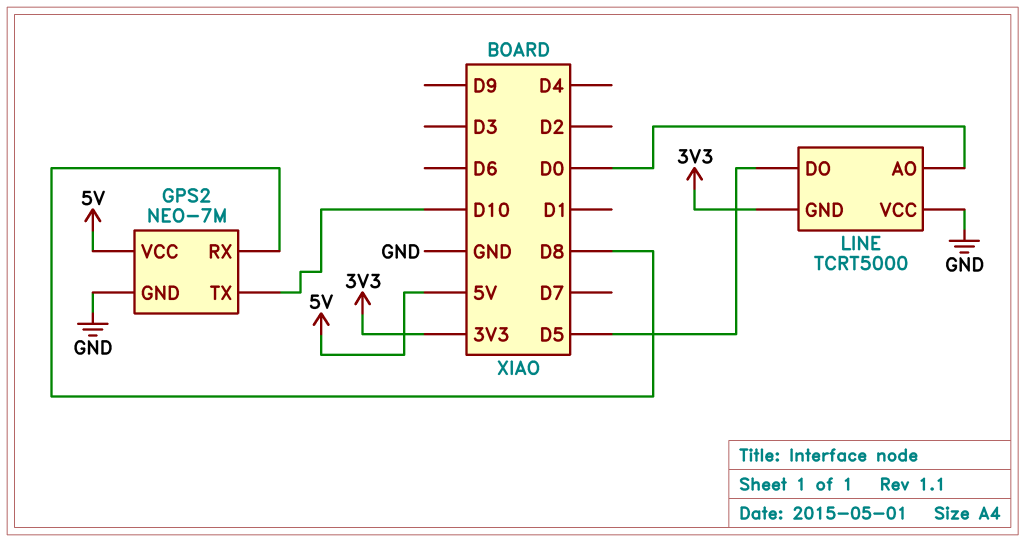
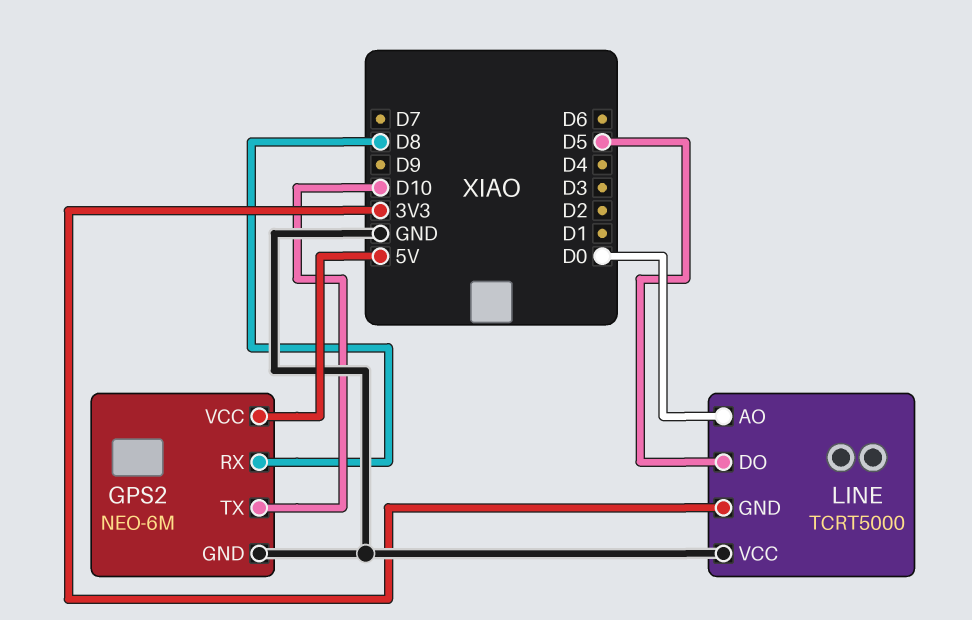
GPS2: NEO-7M -> NEO-6M

